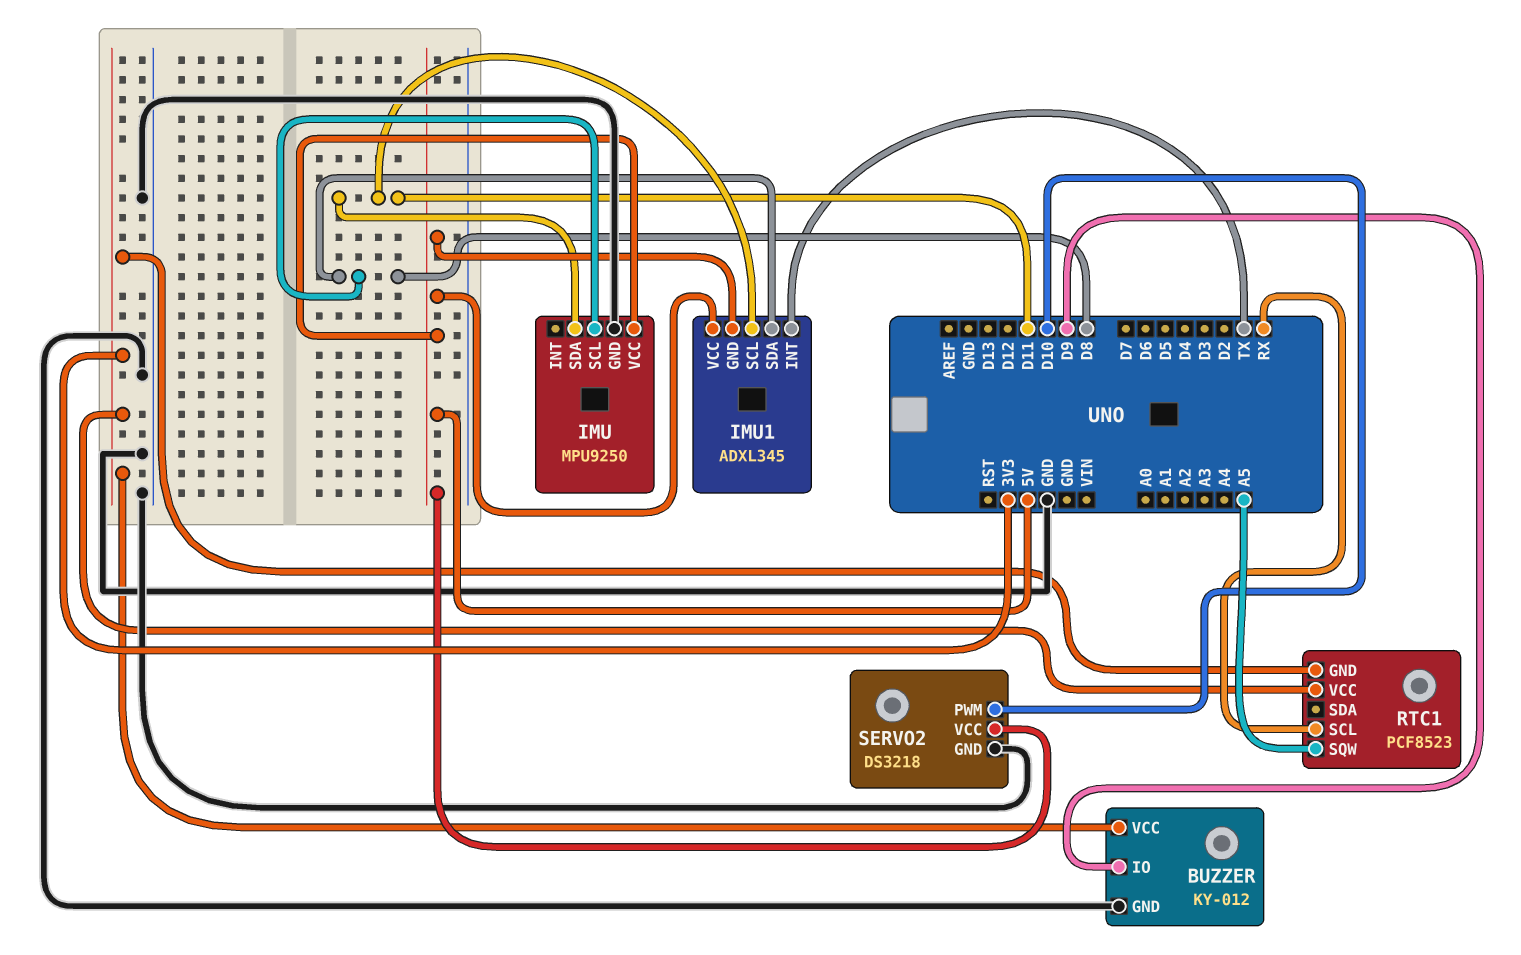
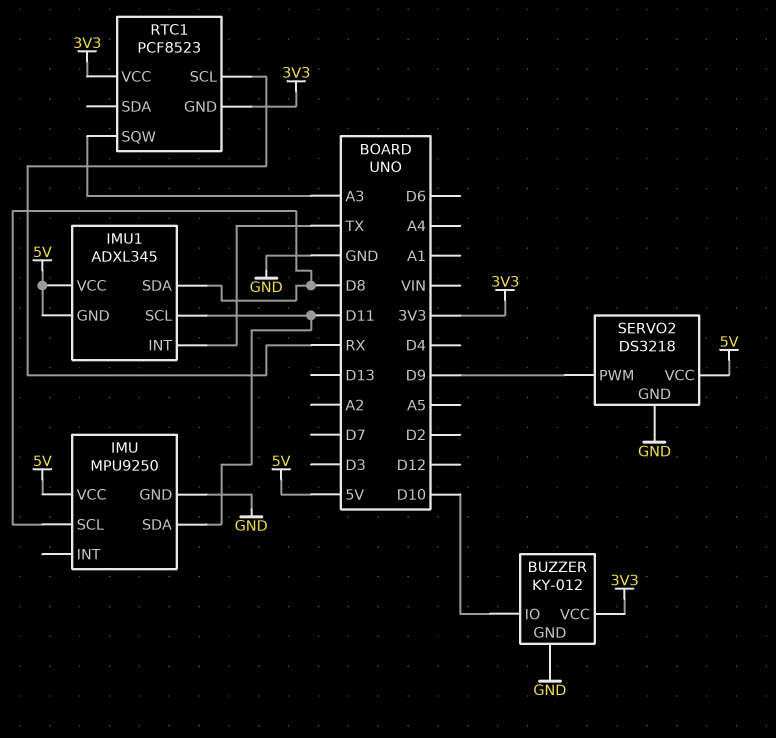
BUZZER pin IO: D9 -> D10
RTC1 pin SQW: A5 -> A3
SERVO2 pin PWM: D10 -> D9

